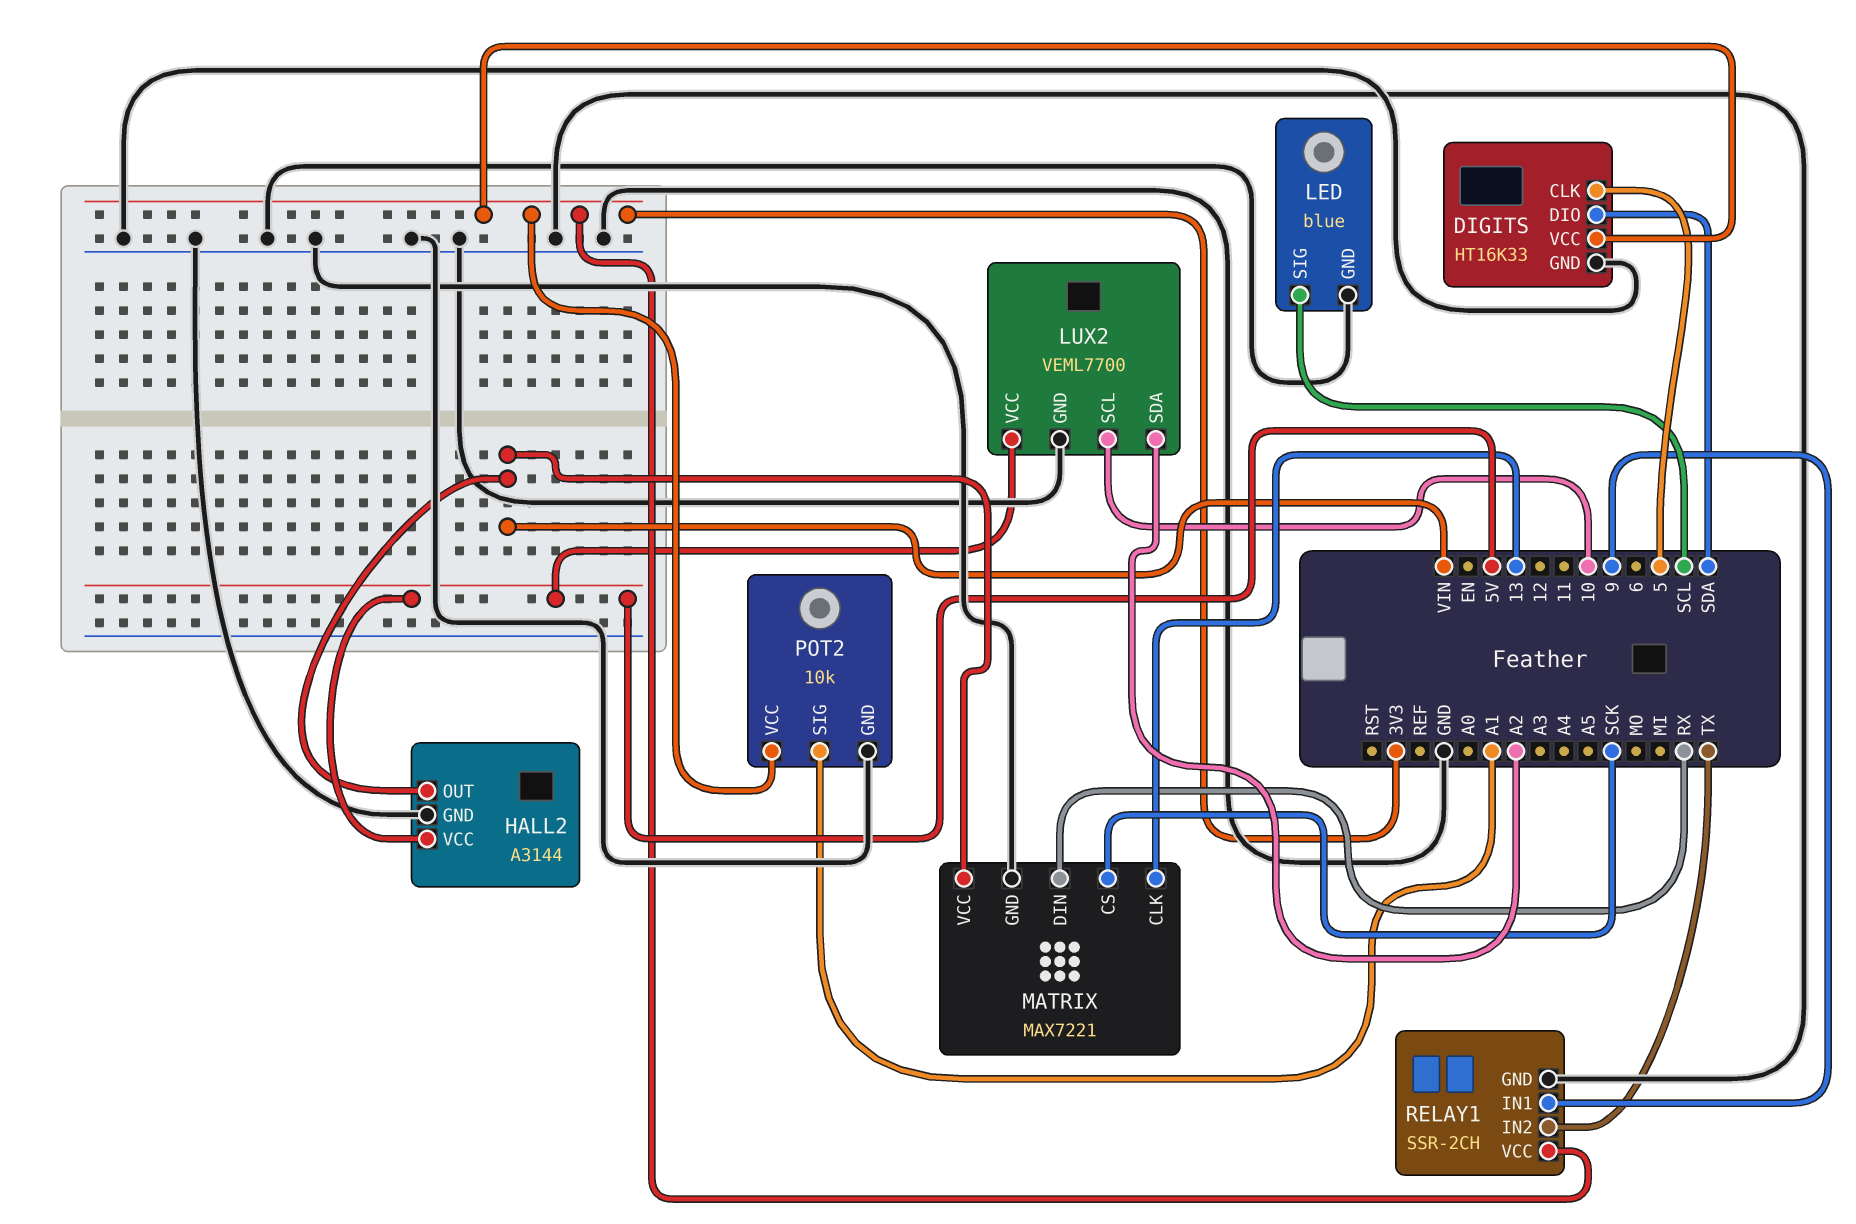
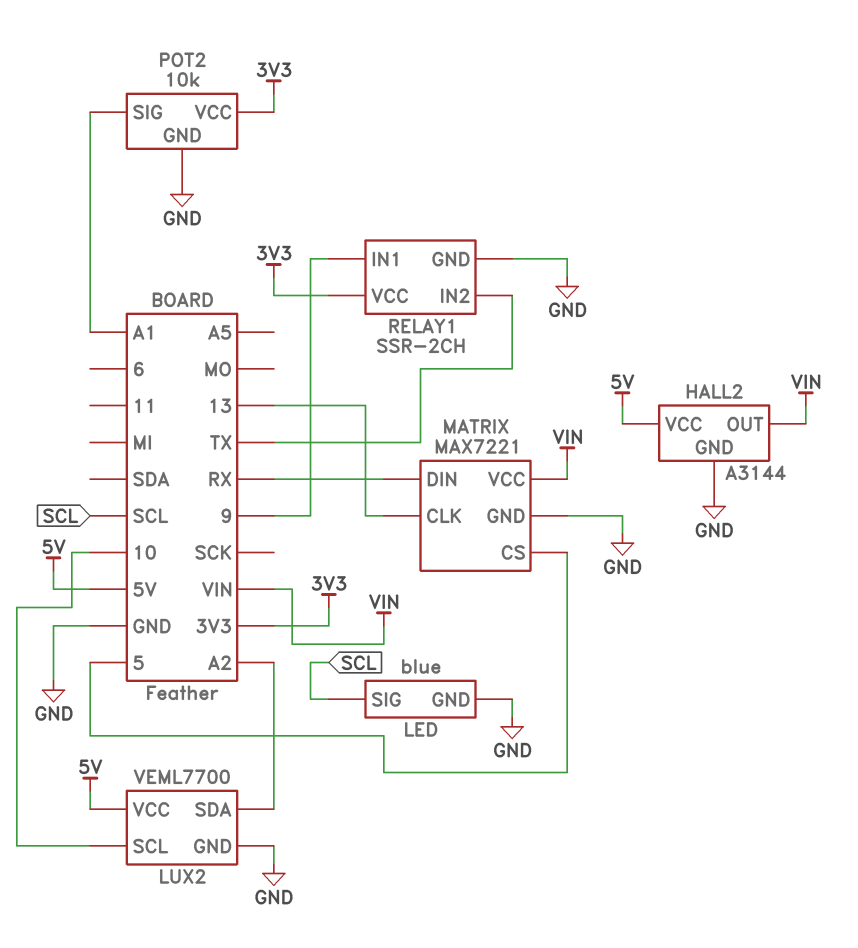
DIGITS: HT16K33 -> none
DIGITS pin CLK: 5 -> none
DIGITS pin DIO: SDA -> none
DIGITS pin GND: GND -> none
DIGITS pin VCC: 3V3 -> none
MATRIX pin CS: SCK -> 5

